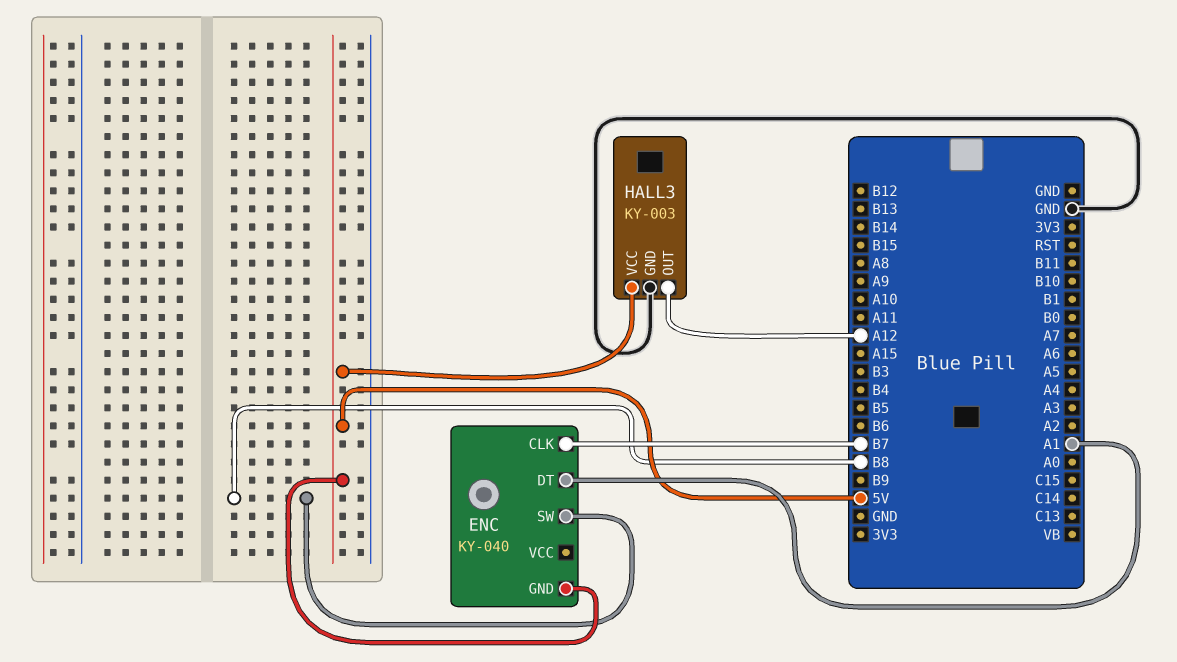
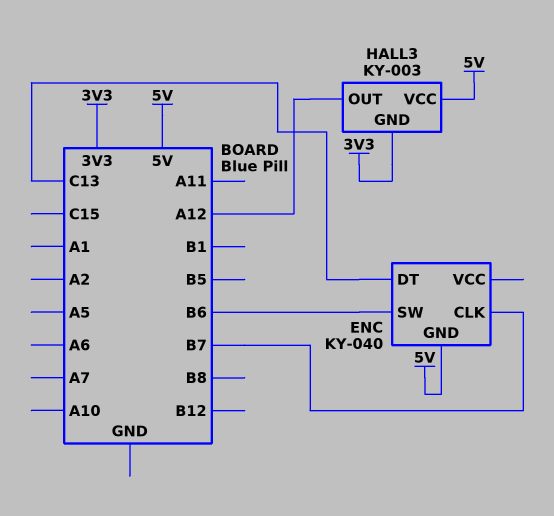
ENC pin DT: A1 -> C13
ENC pin SW: B8 -> B6
HALL3 pin GND: GND -> 3V3

